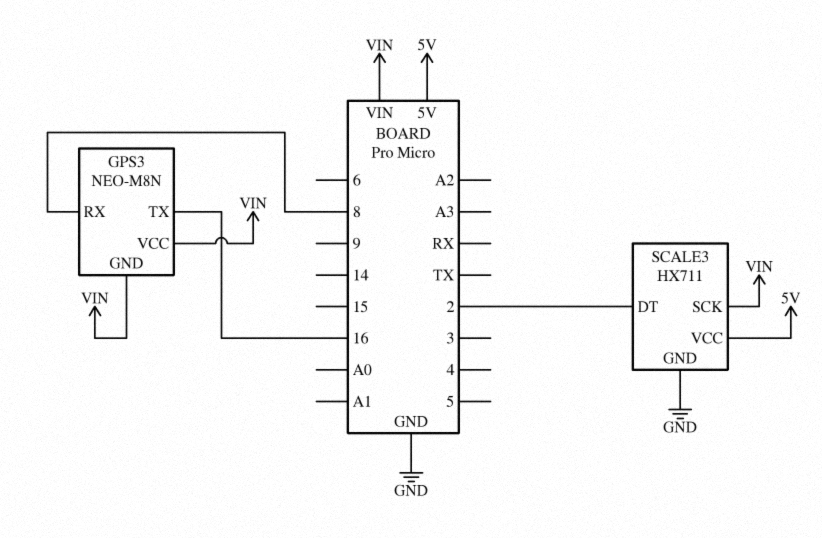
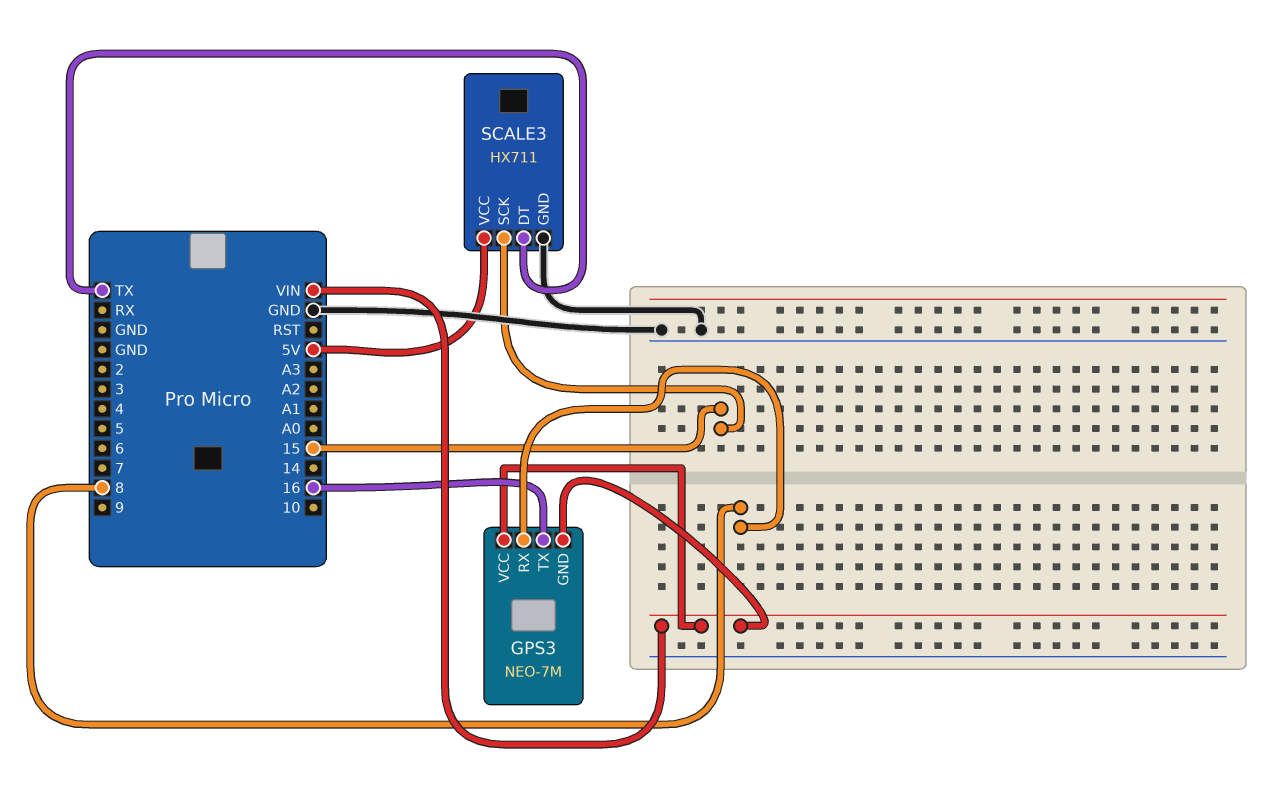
GPS3: NEO-M8N -> NEO-7M
SCALE3 pin DT: 2 -> TX
SCALE3 pin SCK: VIN -> 15

